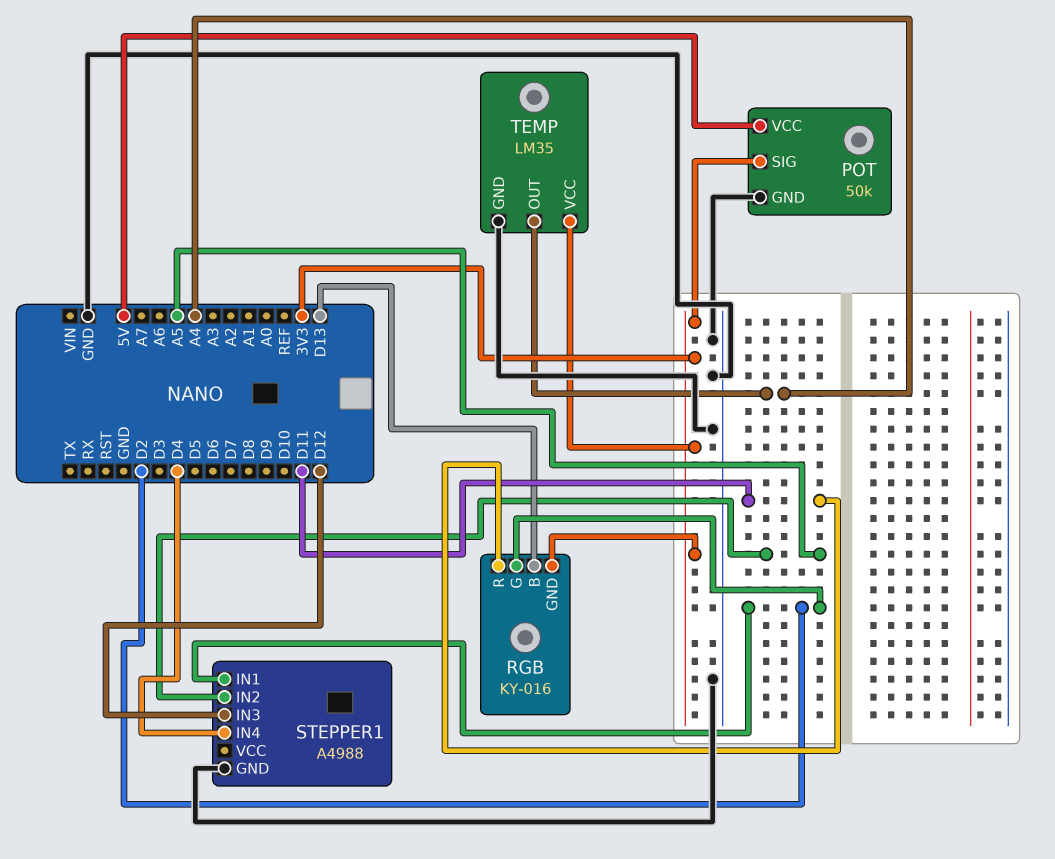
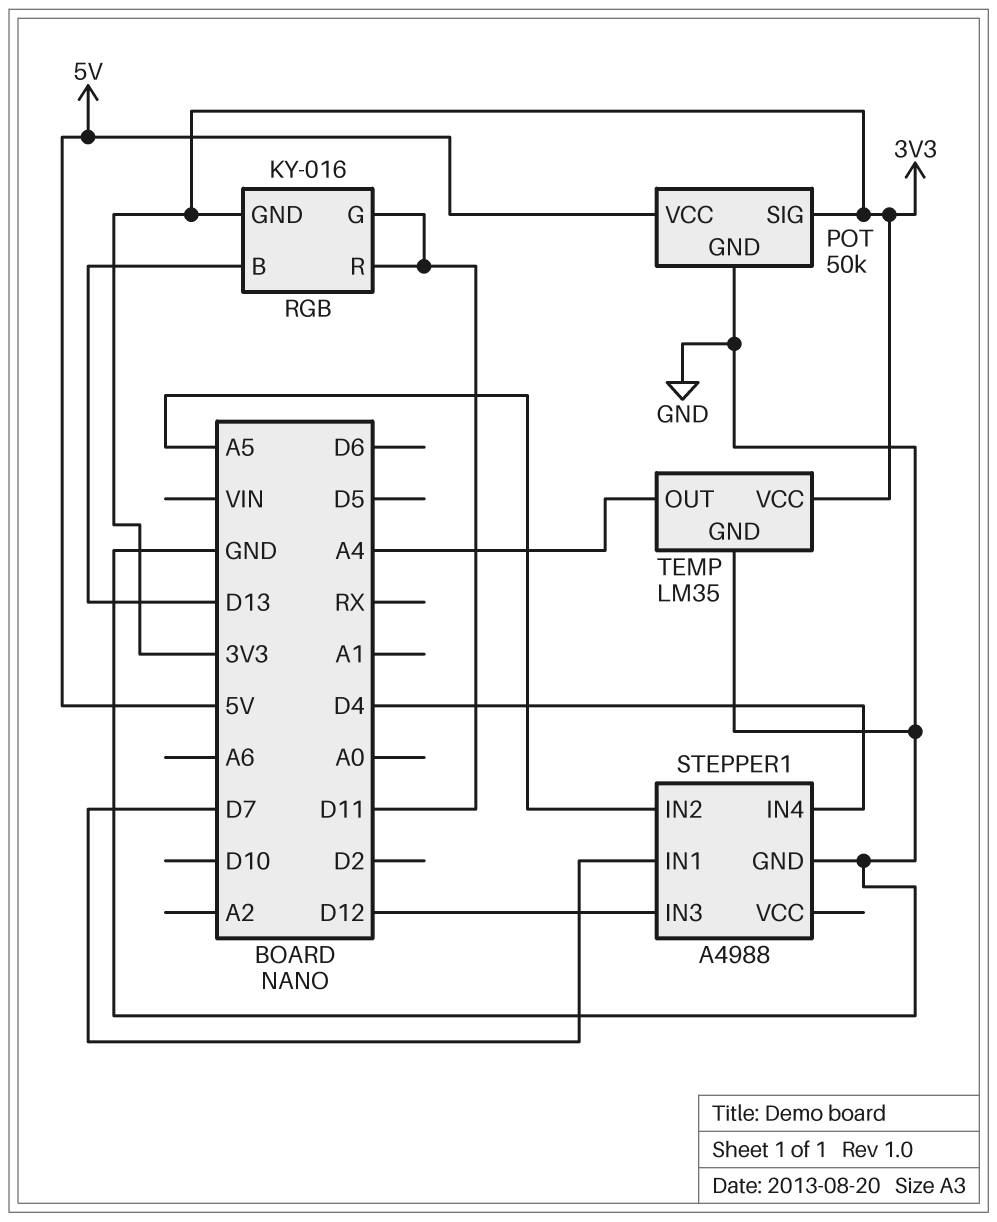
RGB pin G: D2 -> D11
STEPPER1 pin IN1: D2 -> D7

